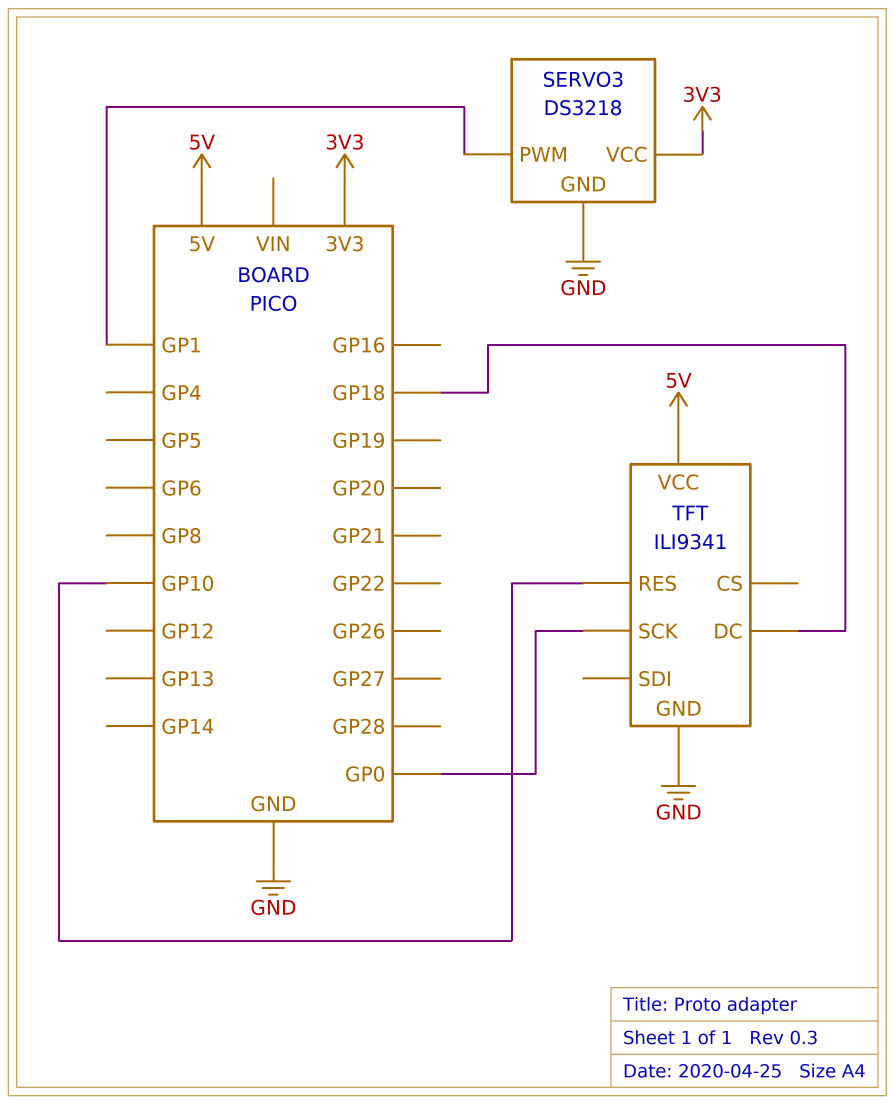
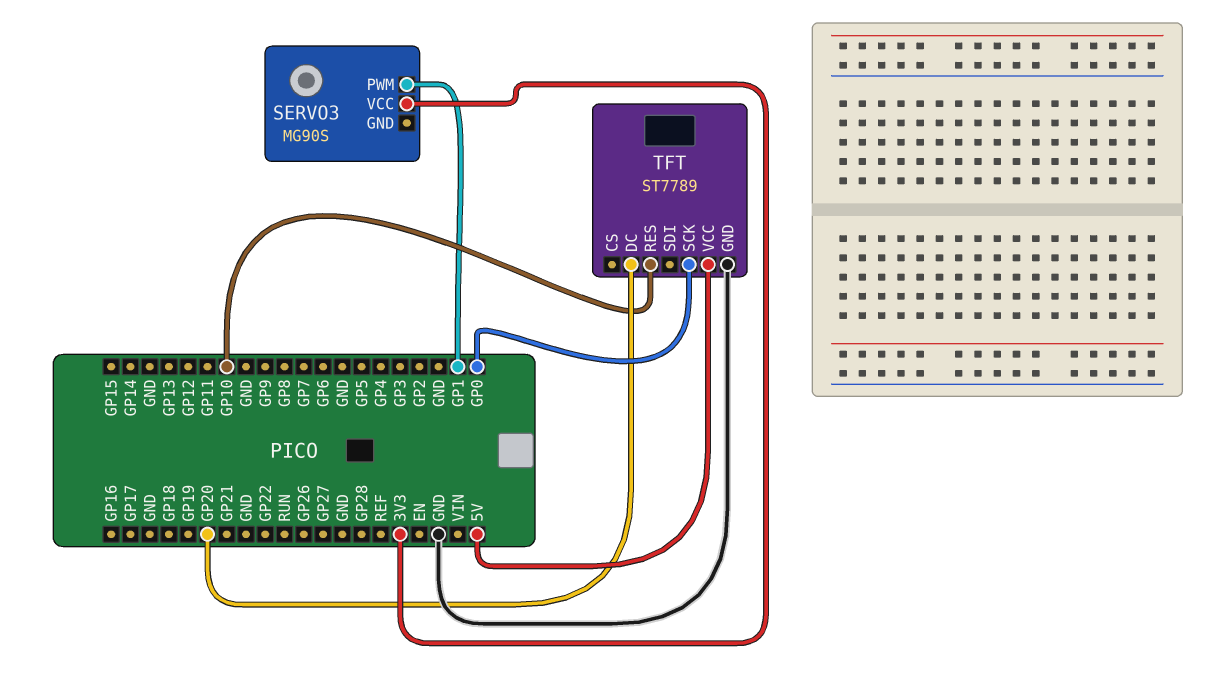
SERVO3: DS3218 -> MG90S
SERVO3 pin GND: GND -> none
TFT: ILI9341 -> ST7789
TFT pin DC: GP18 -> GP20

